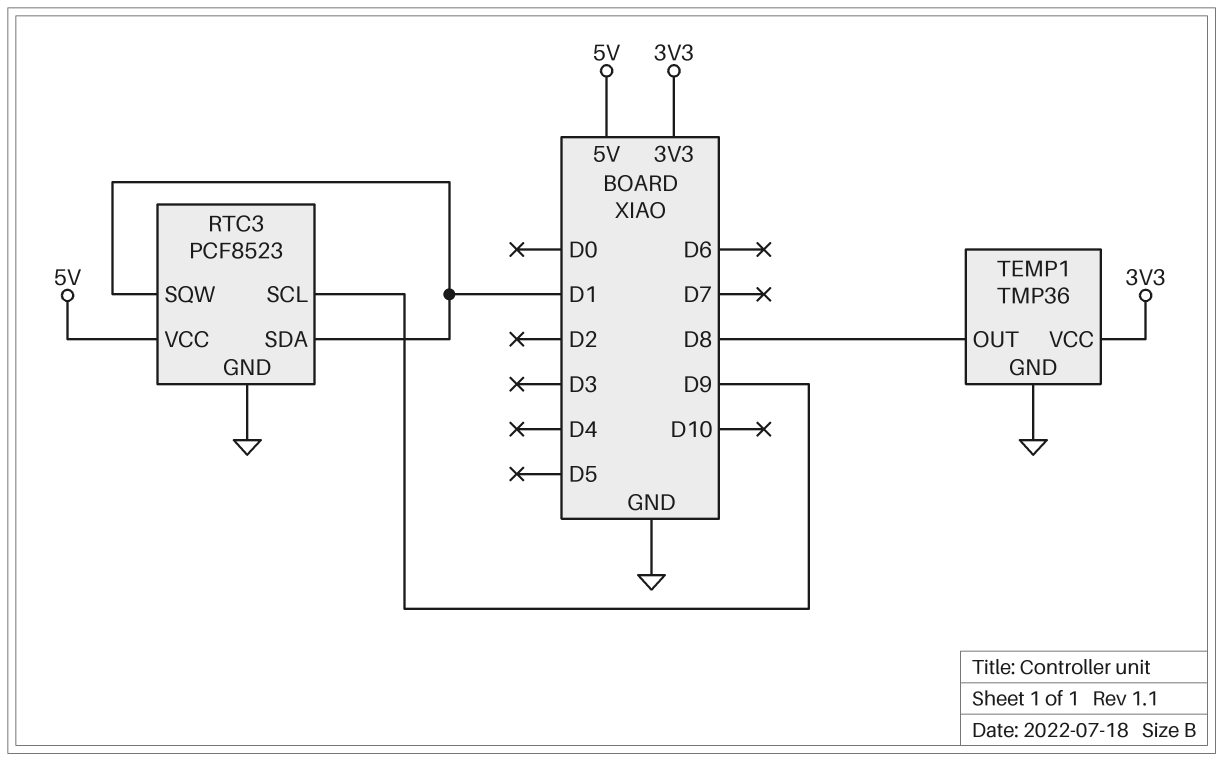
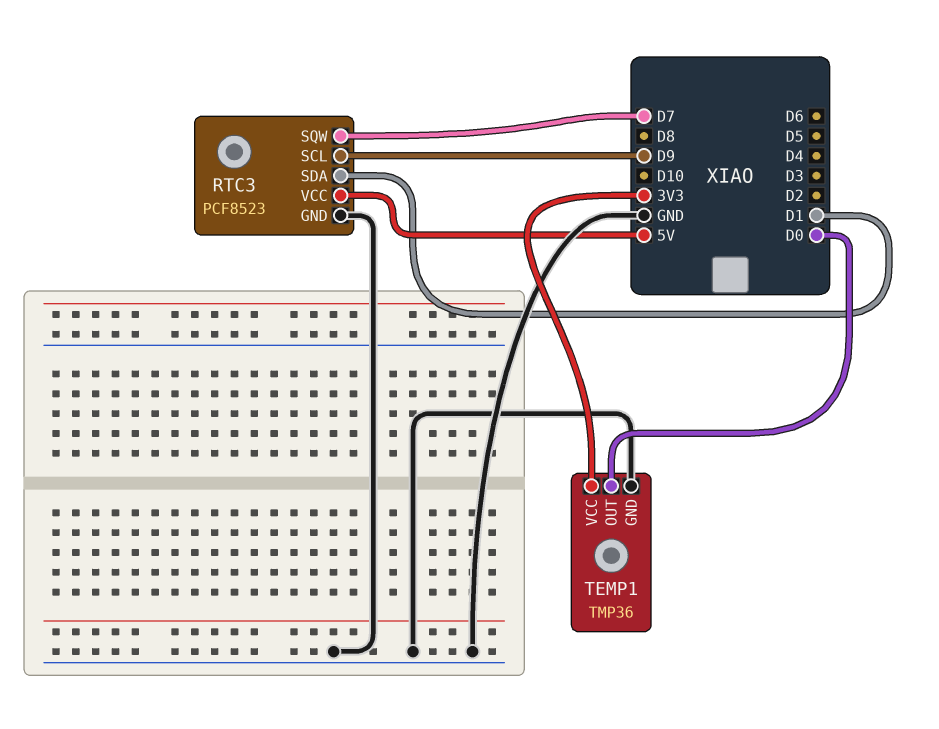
RTC3 pin SQW: D1 -> D7
TEMP1 pin OUT: D8 -> D0

